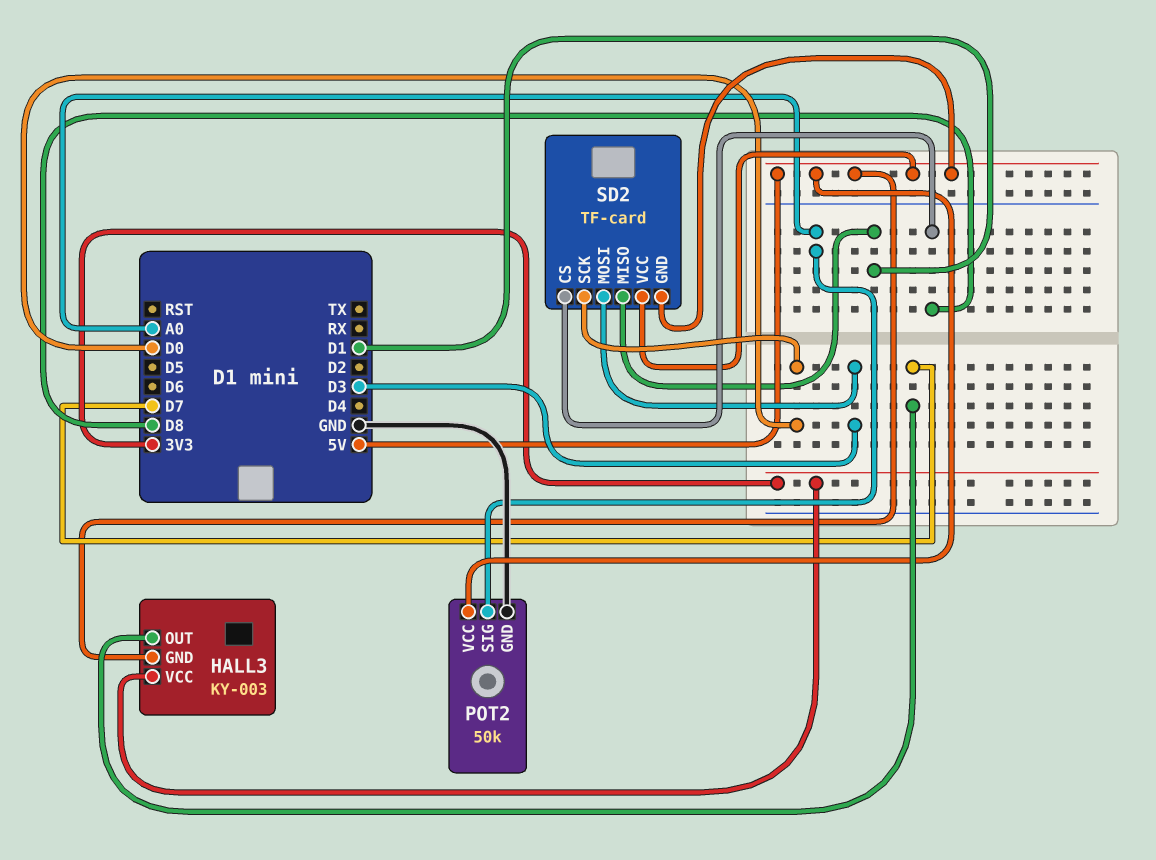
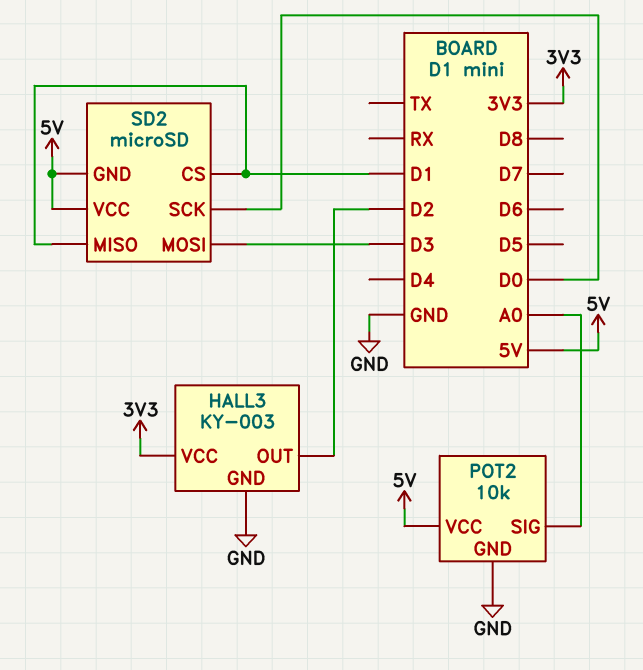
HALL3 pin GND: 5V -> GND
HALL3 pin OUT: D7 -> D2
POT2: 50k -> 10k
SD2: TF-card -> microSD
SD2 pin CS: D8 -> D1

